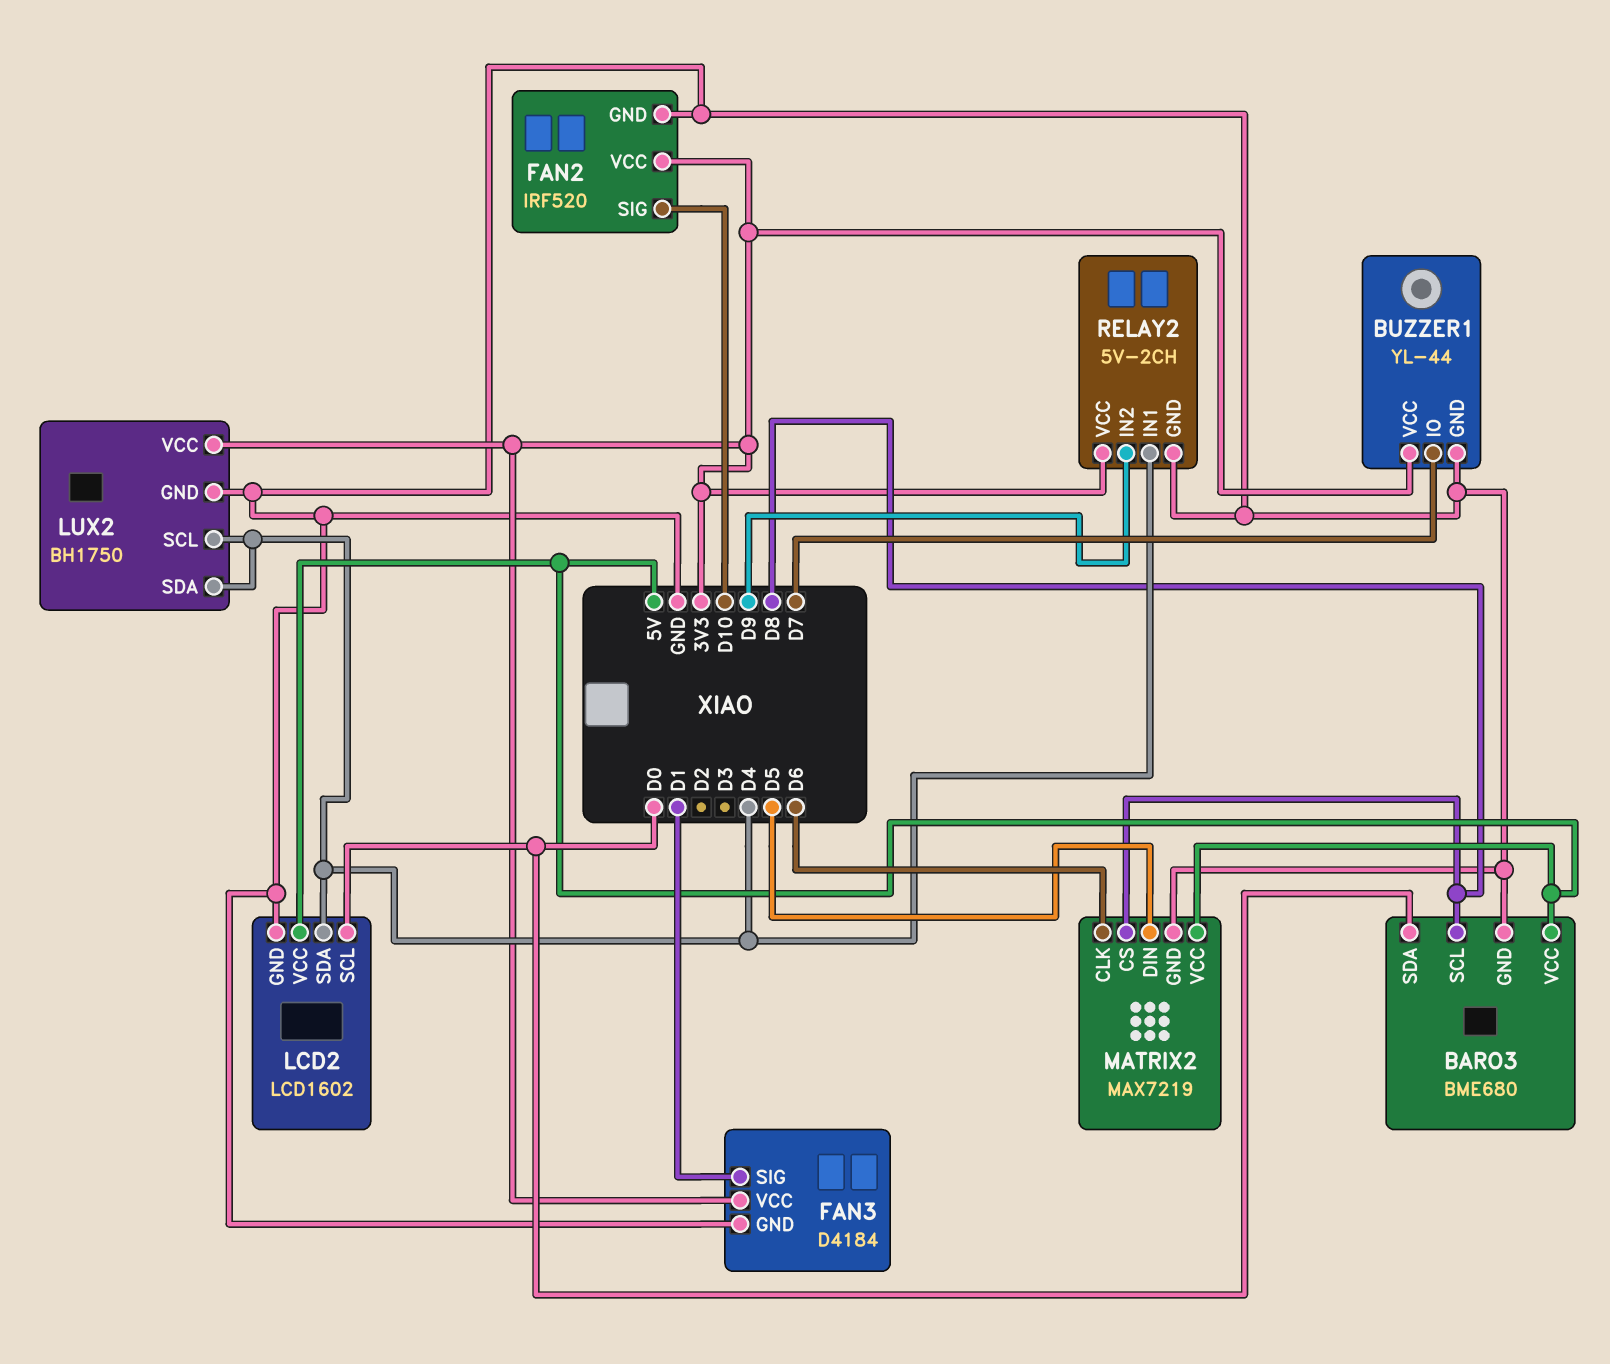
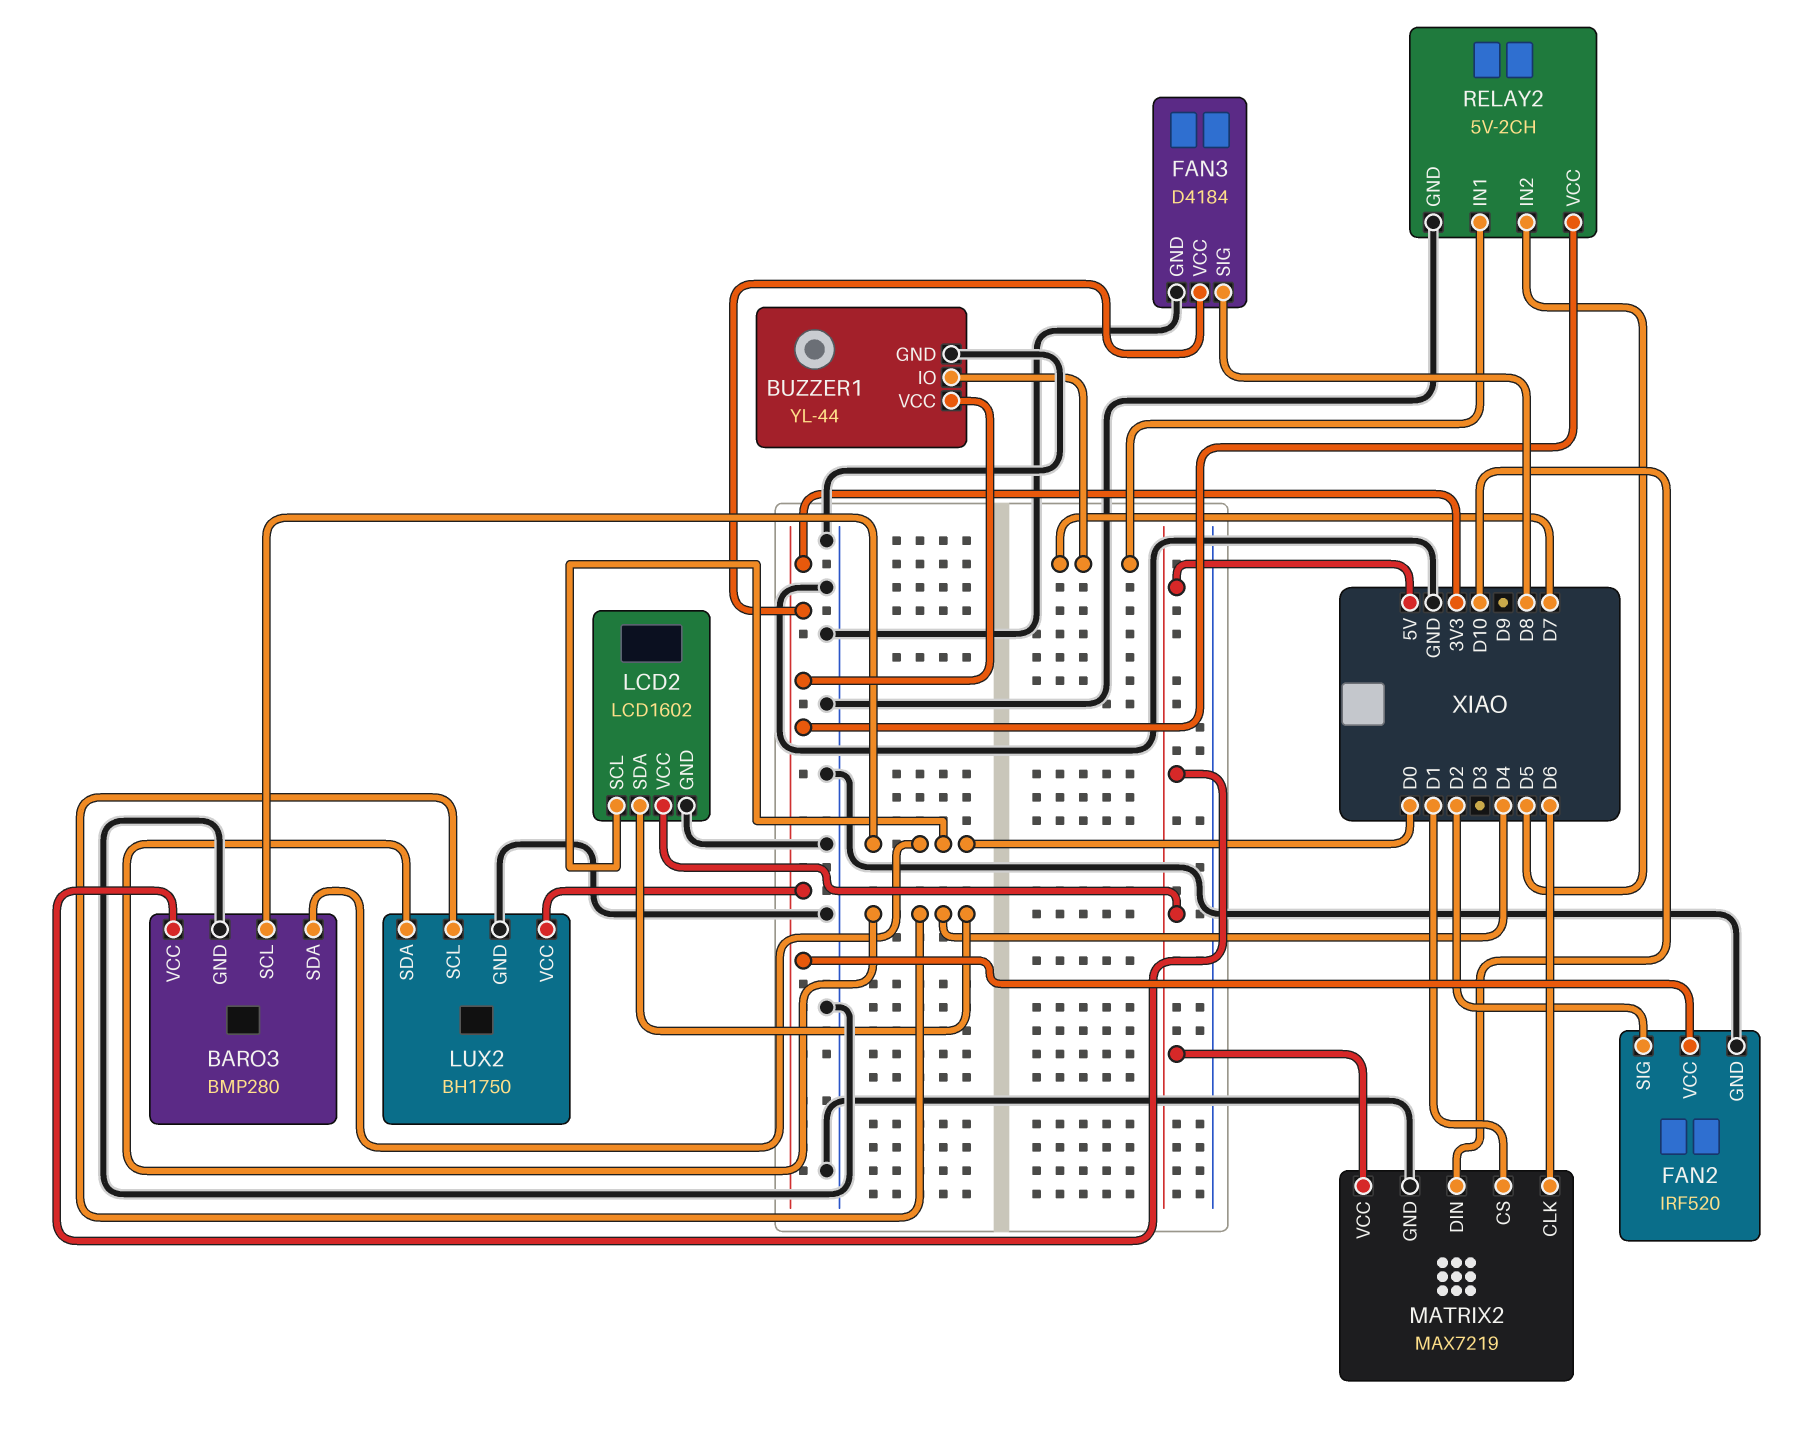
BARO3: BME680 -> BMP280
BARO3 pin SCL: D8 -> D0
FAN2 pin SIG: D10 -> D2
FAN3 pin SIG: D1 -> D8
MATRIX2 pin CS: D8 -> D1
MATRIX2 pin DIN: D5 -> D10
RELAY2 pin IN1: D4 -> D7
RELAY2 pin IN2: D9 -> D5

